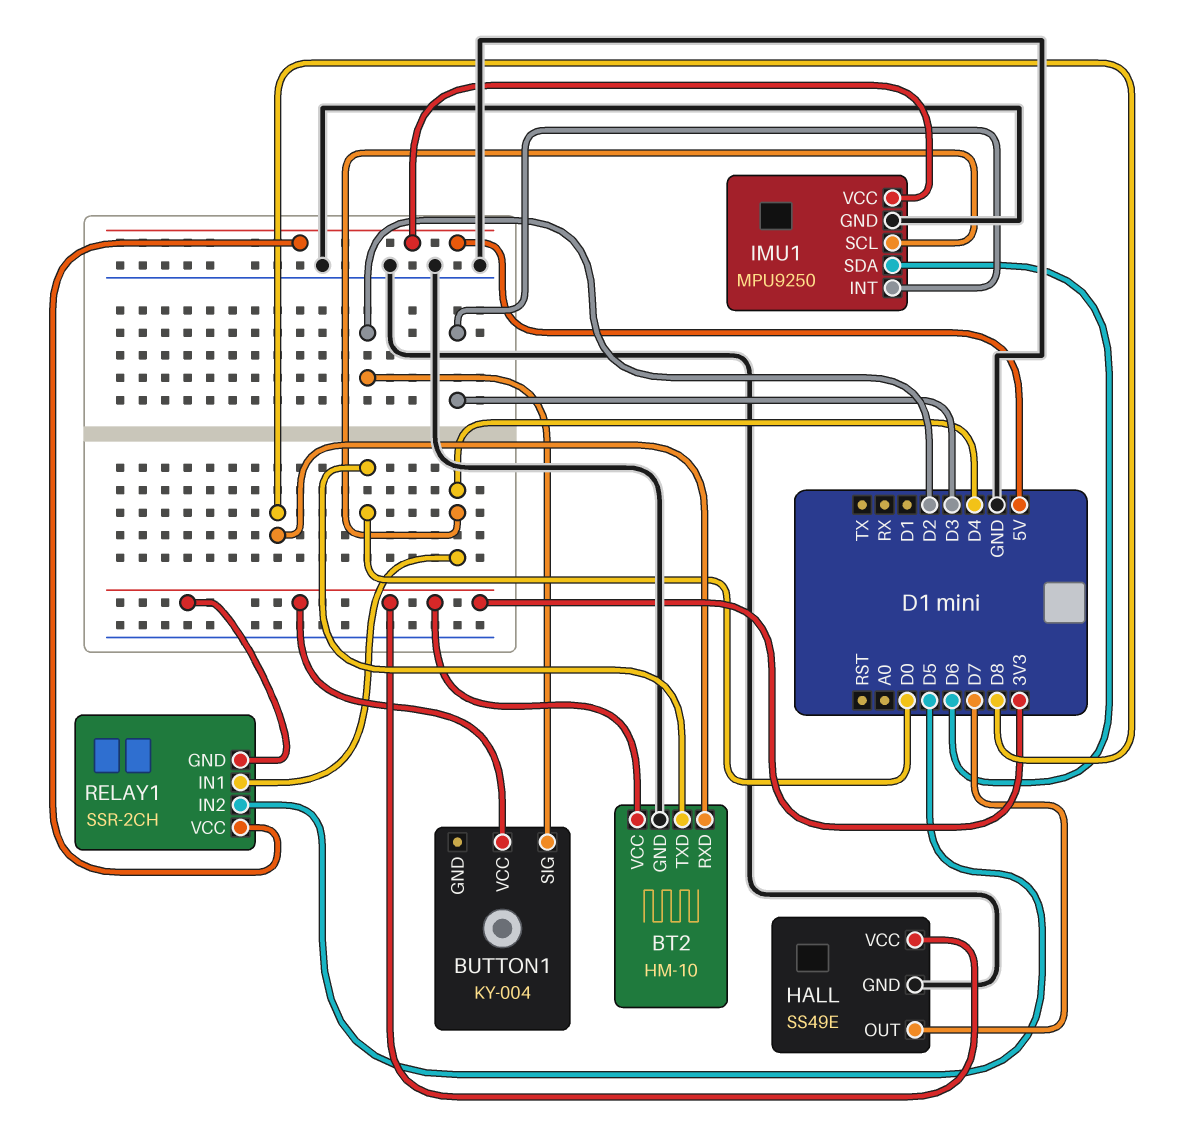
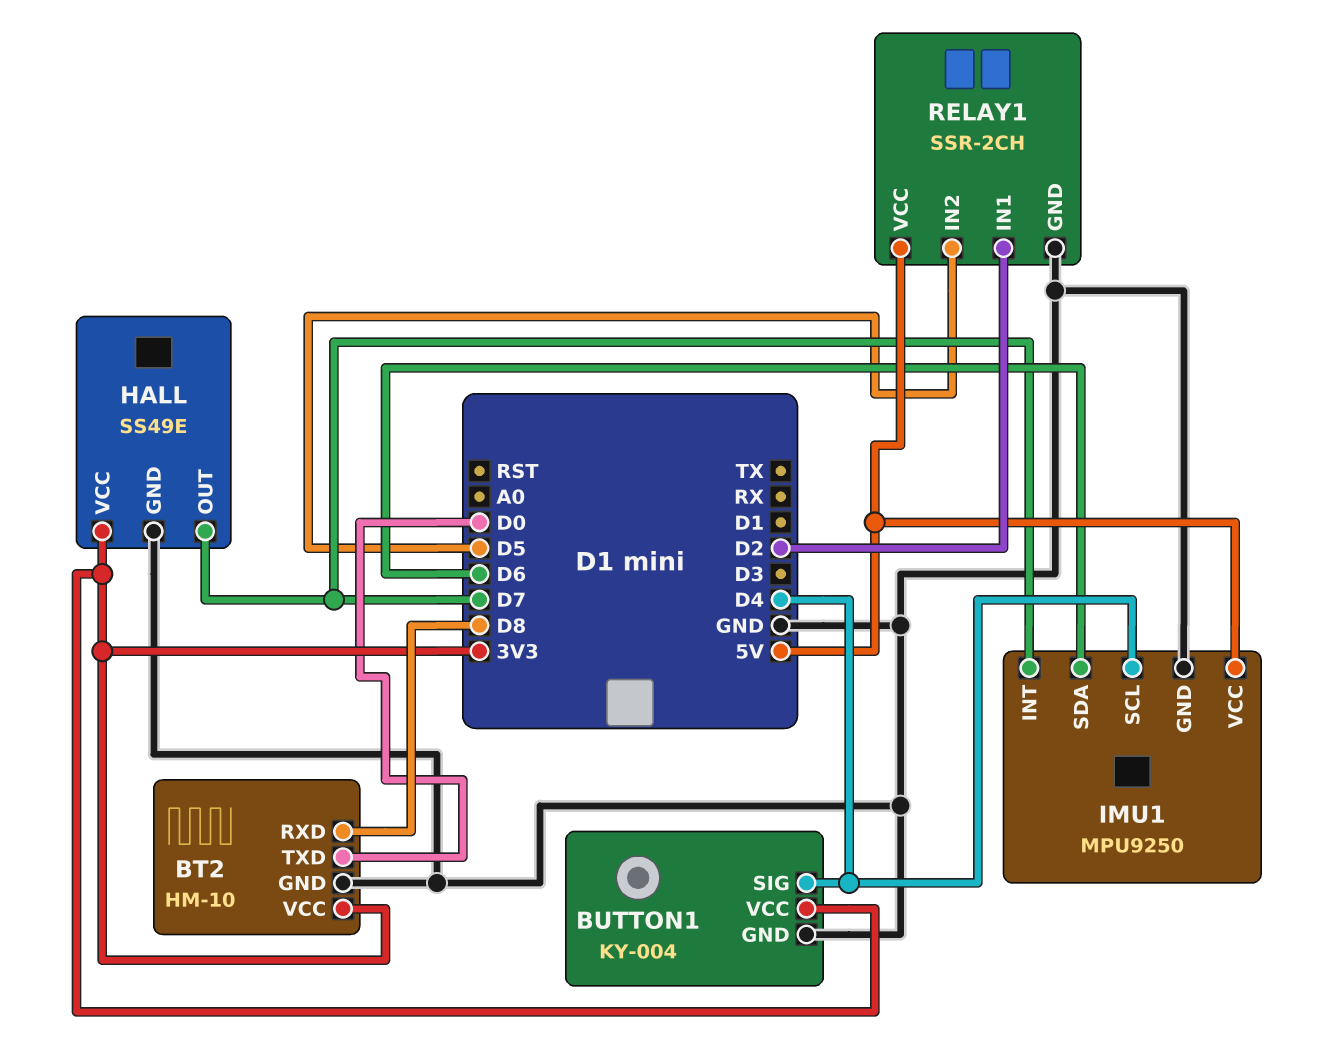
BUTTON1 pin GND: none -> GND
BUTTON1 pin SIG: D2 -> D4
IMU1 pin INT: D3 -> D7
RELAY1 pin GND: 3V3 -> GND
RELAY1 pin IN1: D4 -> D2

